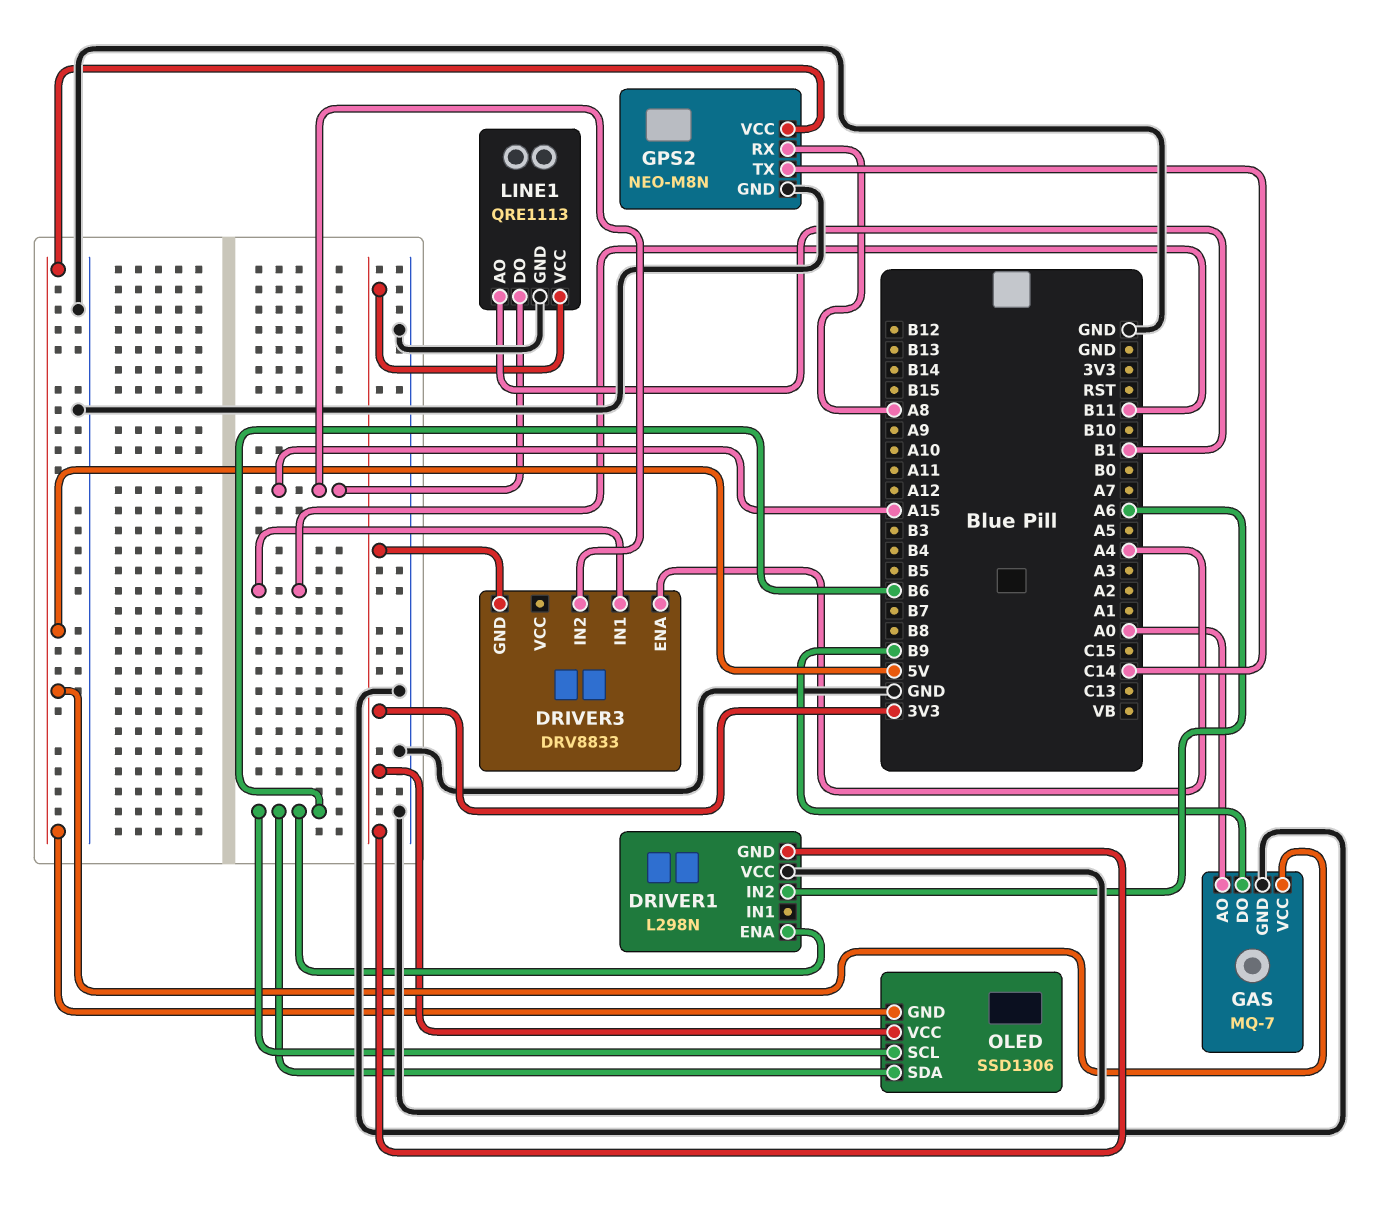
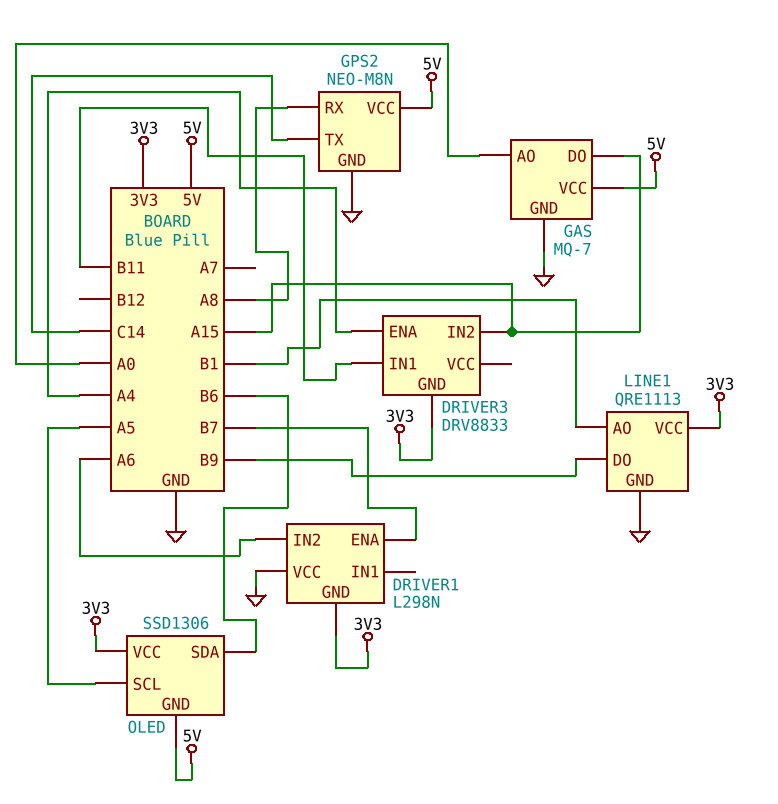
DRIVER1 pin ENA: B6 -> B7
GAS pin DO: B9 -> A15
LINE1 pin DO: A15 -> B9
OLED pin SCL: B6 -> A5

